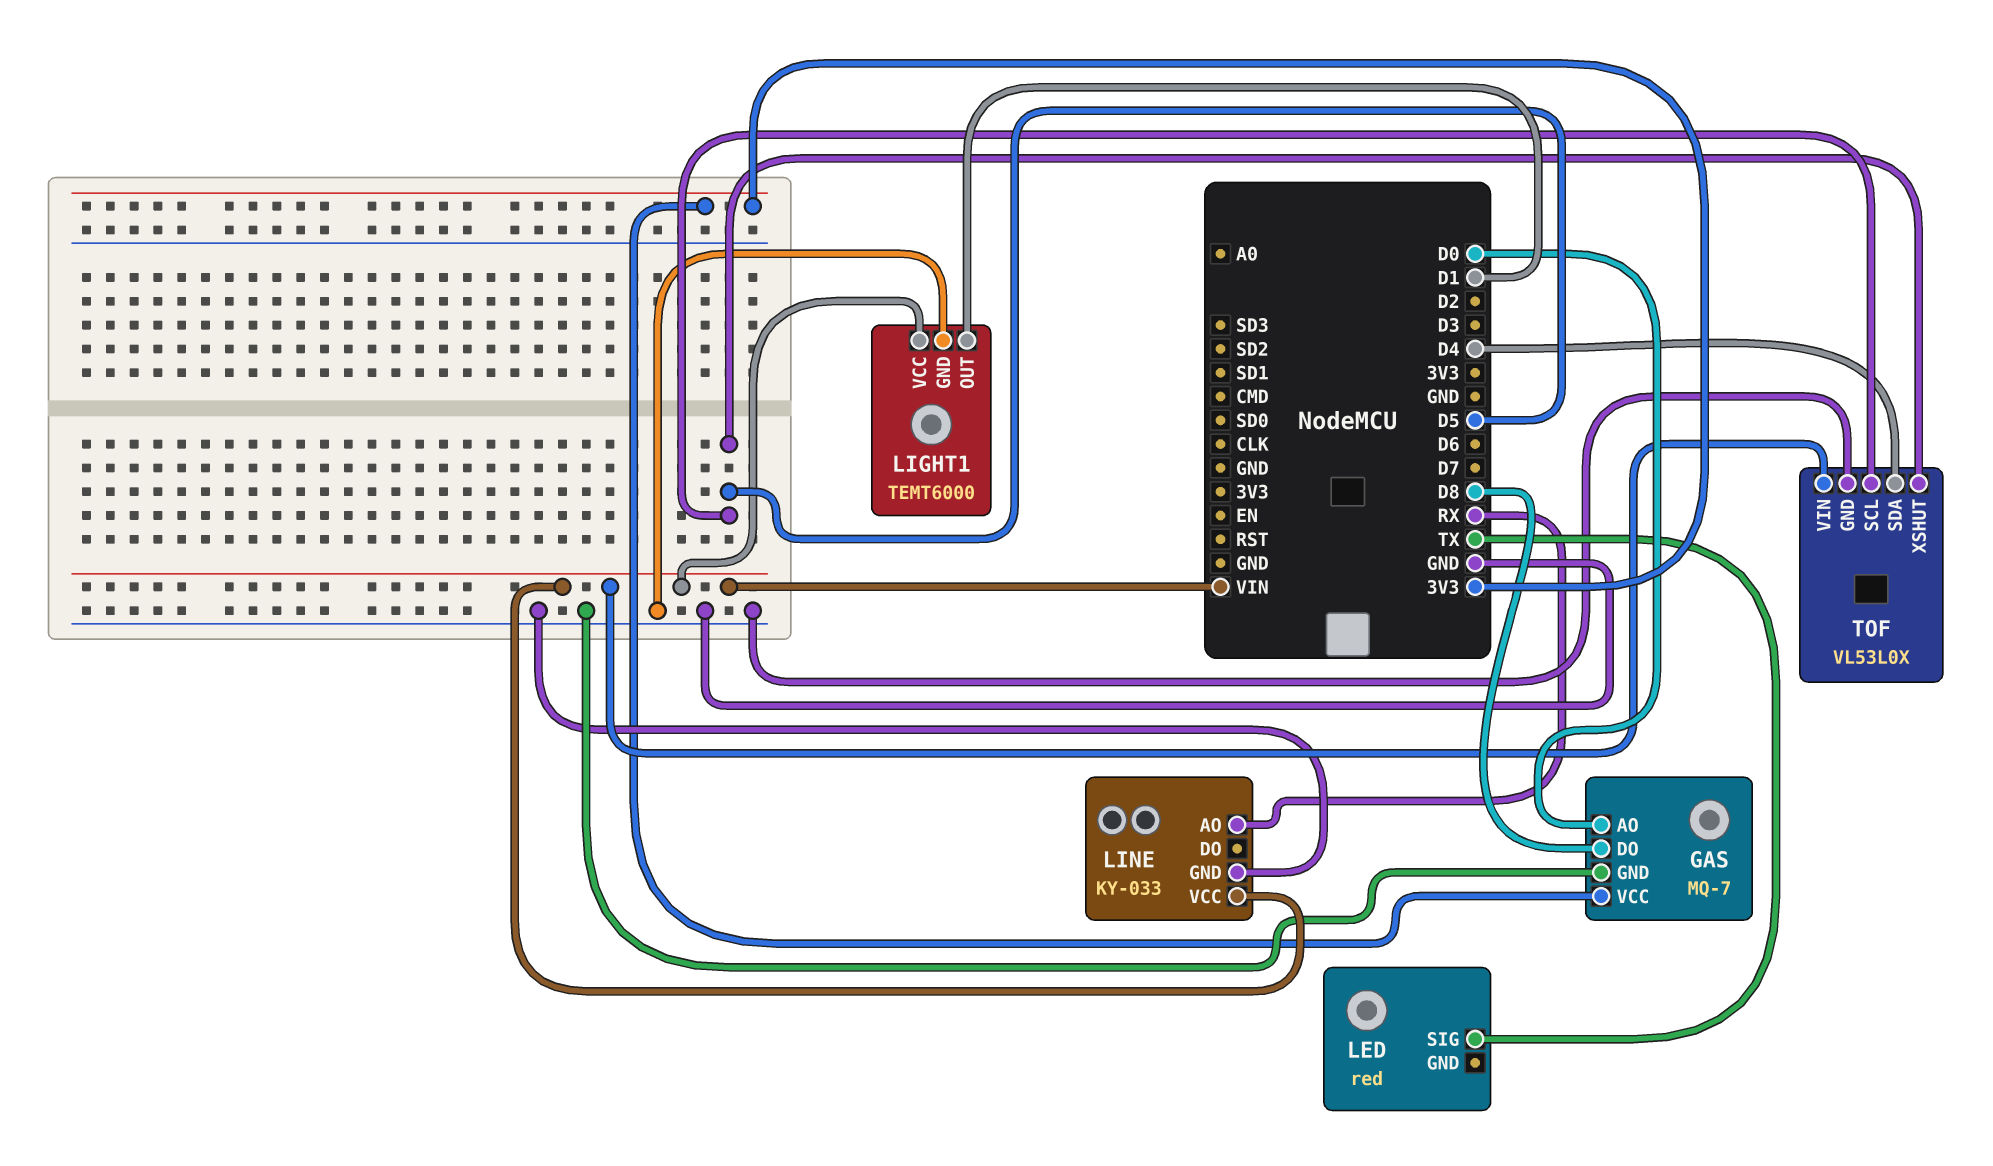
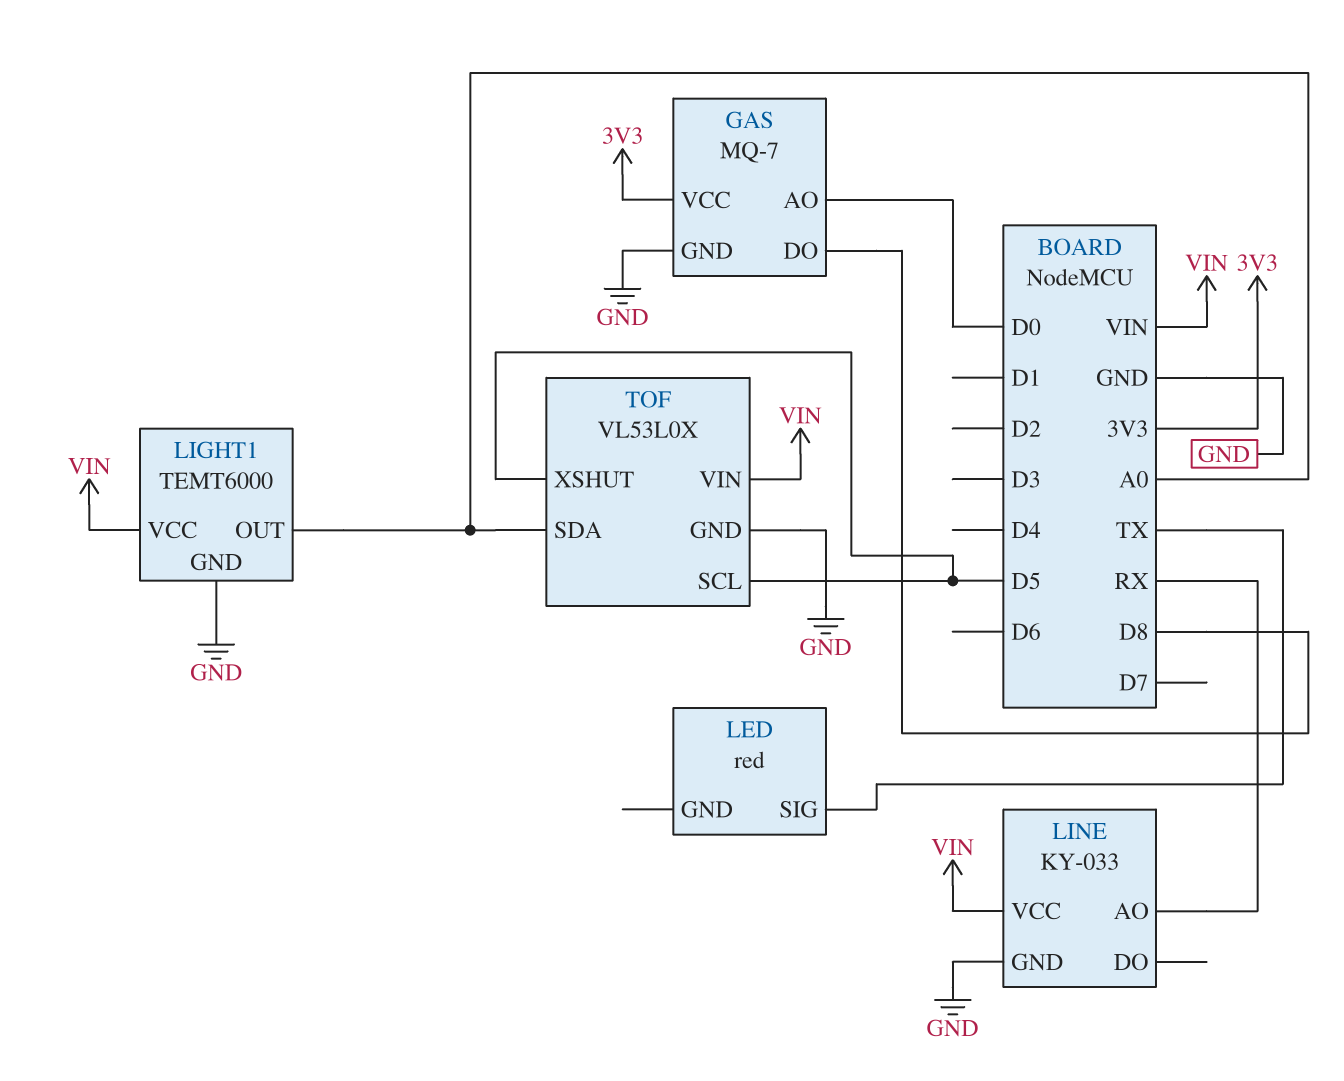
LIGHT1 pin OUT: D1 -> A0
TOF pin SDA: D4 -> A0

